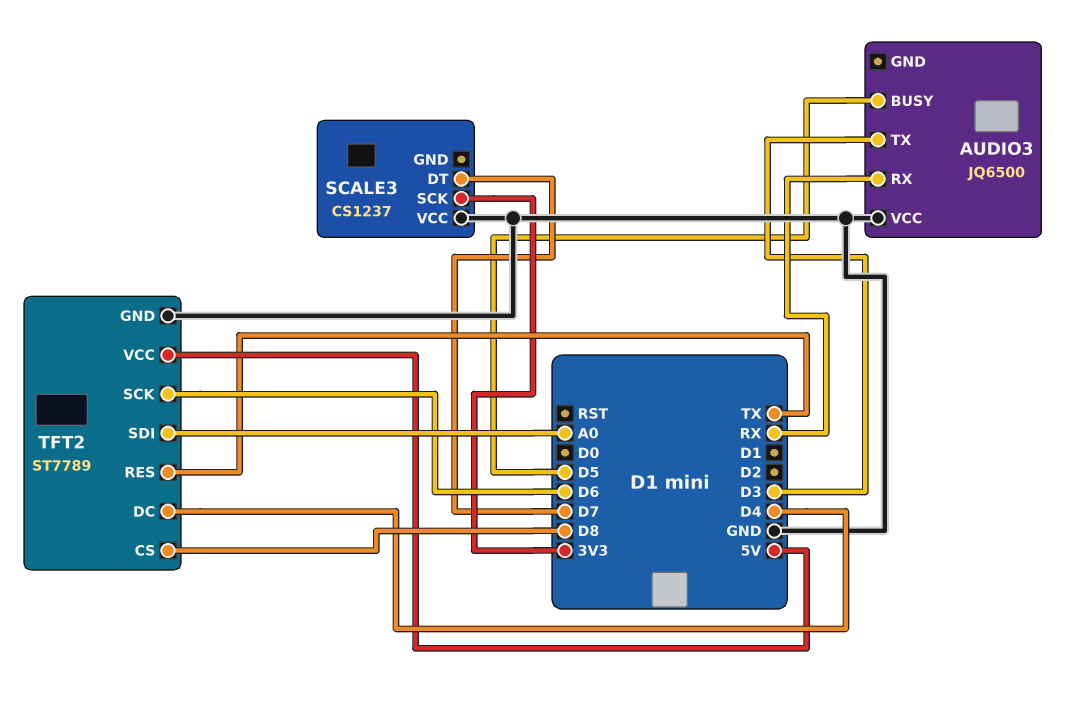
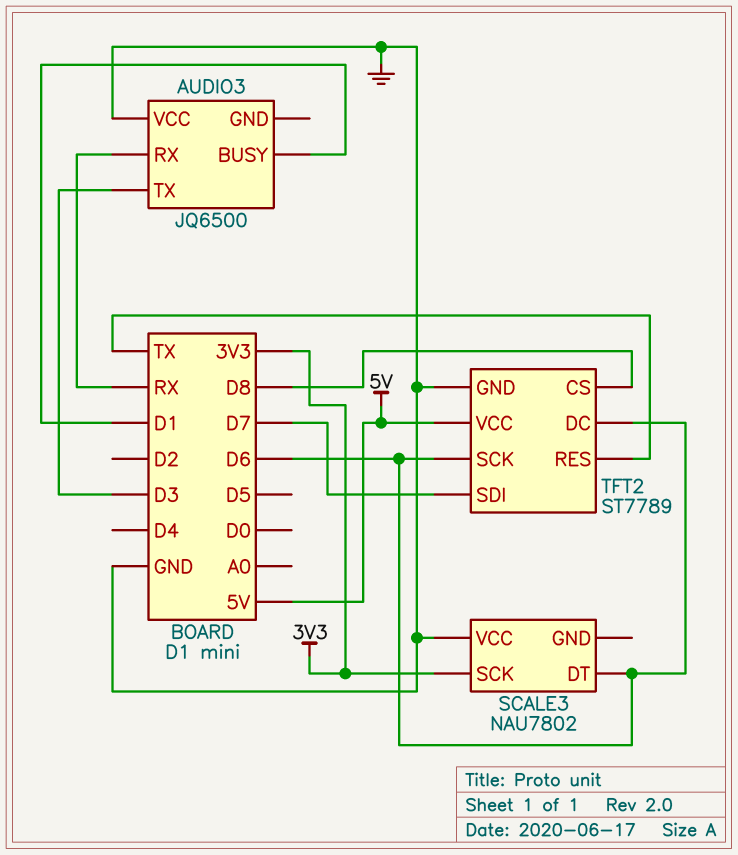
AUDIO3 pin BUSY: D5 -> D1
SCALE3: CS1237 -> NAU7802
SCALE3 pin DT: D7 -> D6
TFT2 pin DC: D4 -> D6
TFT2 pin SDI: A0 -> D7

